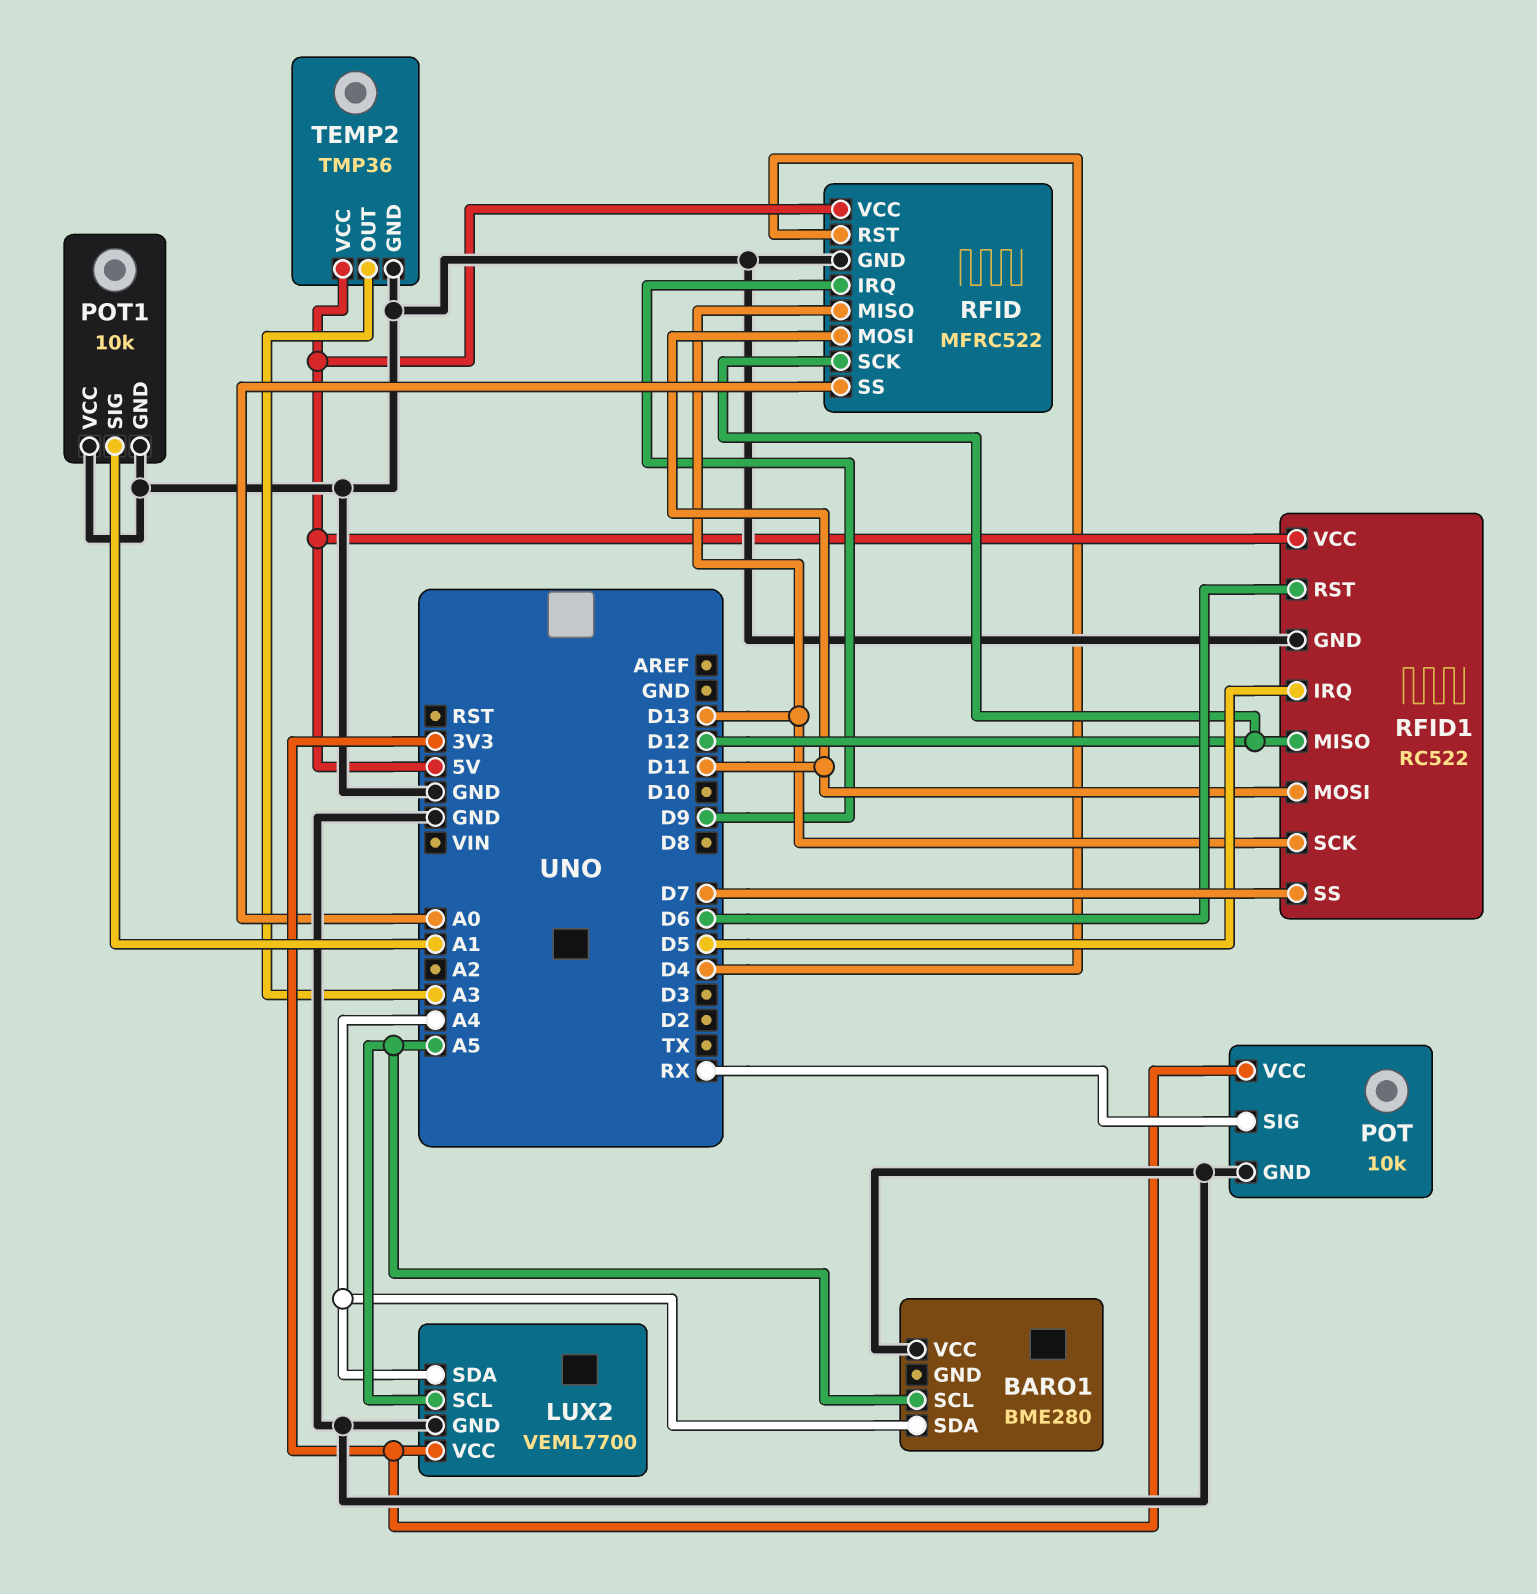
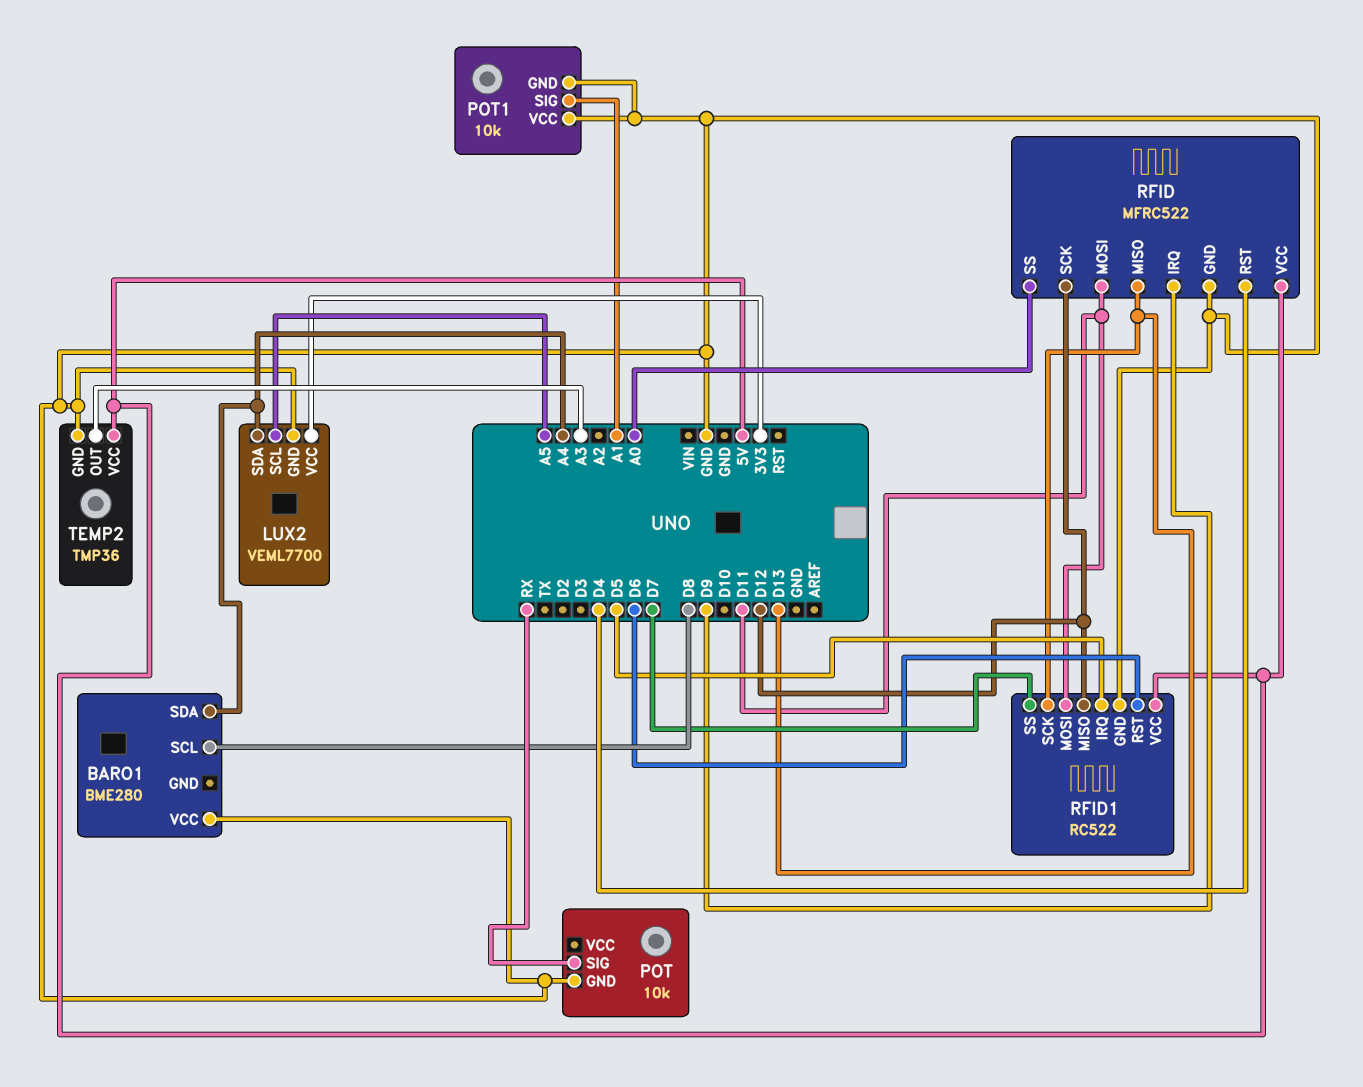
BARO1 pin SCL: A5 -> D8
POT pin VCC: 3V3 -> none

